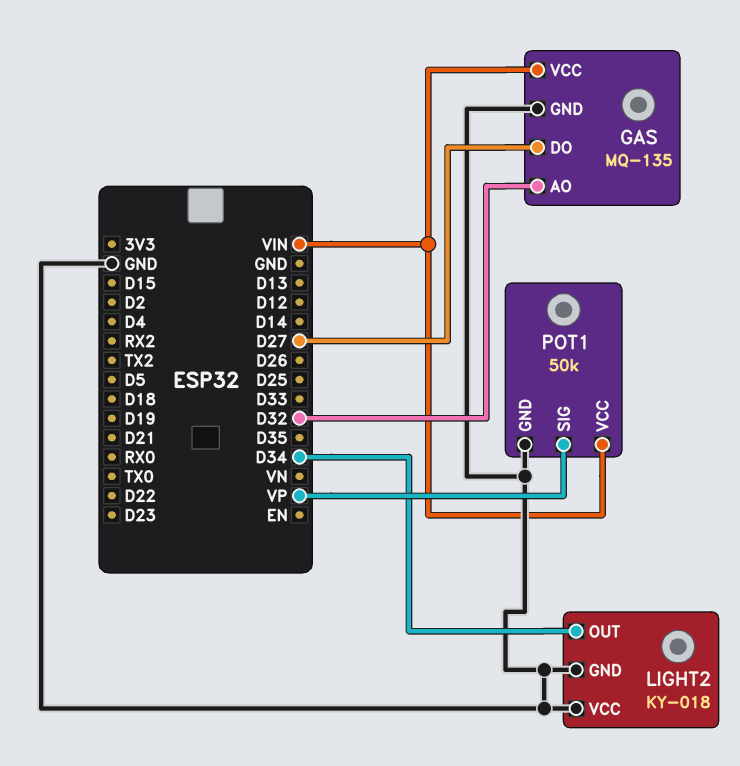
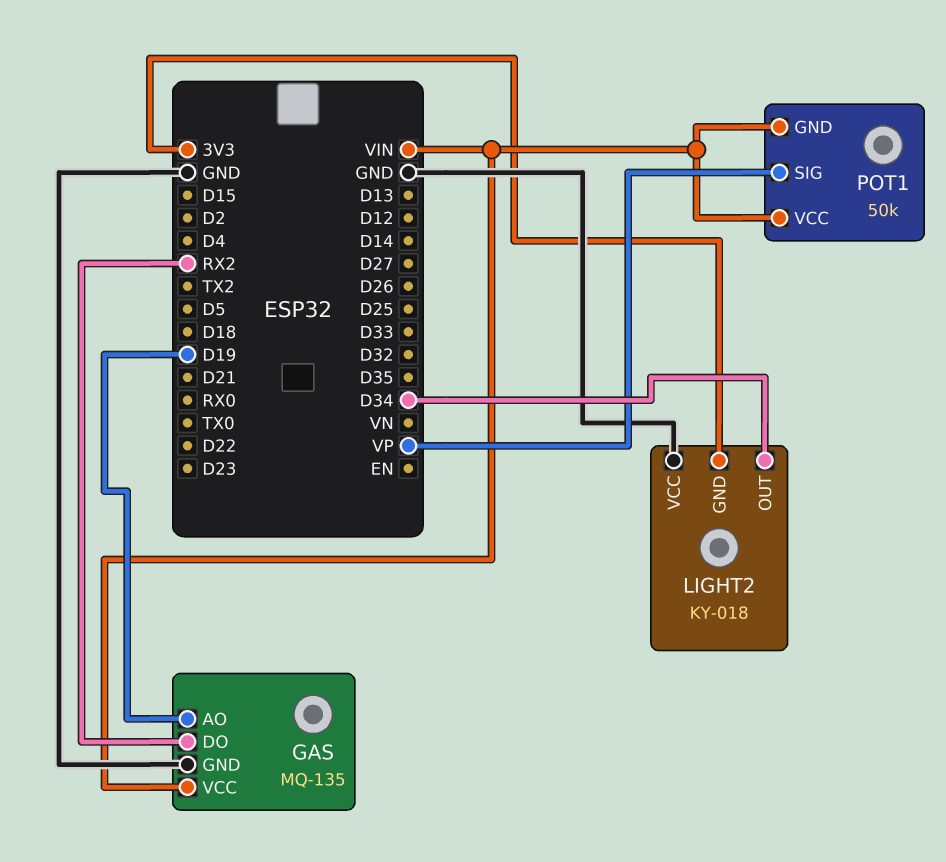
GAS pin AO: D32 -> D19
GAS pin DO: D27 -> RX2
LIGHT2 pin GND: GND -> 3V3
POT1 pin GND: GND -> VIN

